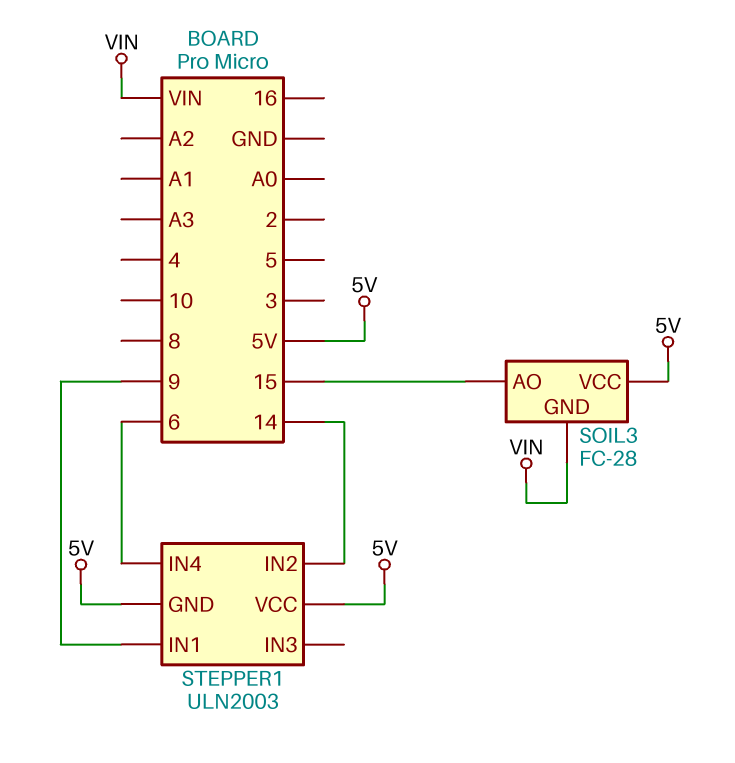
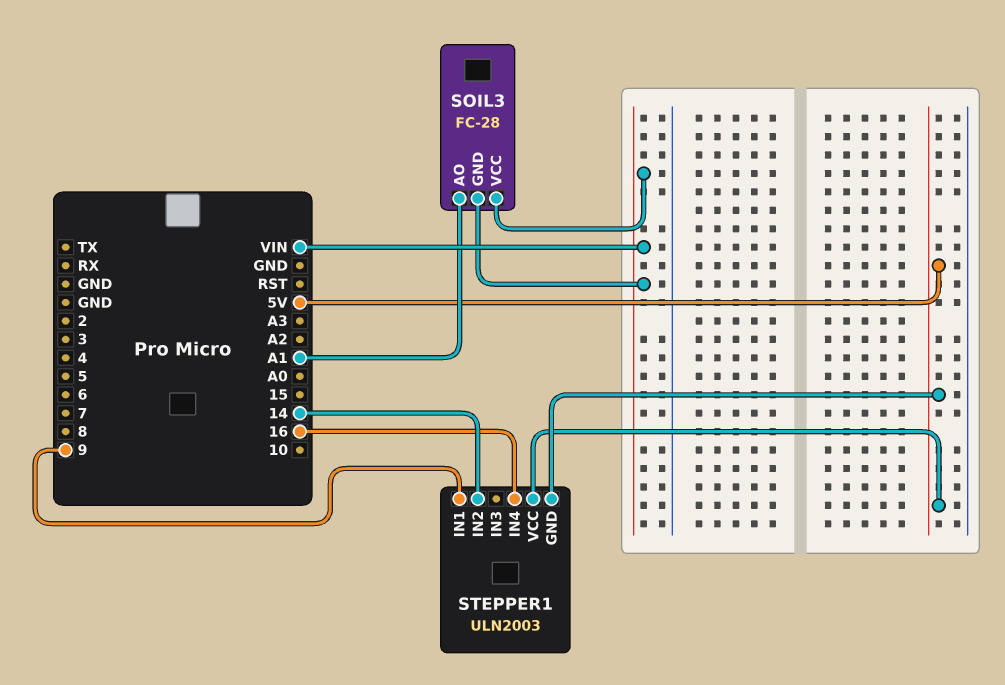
SOIL3 pin AO: 15 -> A1
SOIL3 pin VCC: 5V -> VIN
STEPPER1 pin IN4: 6 -> 16

